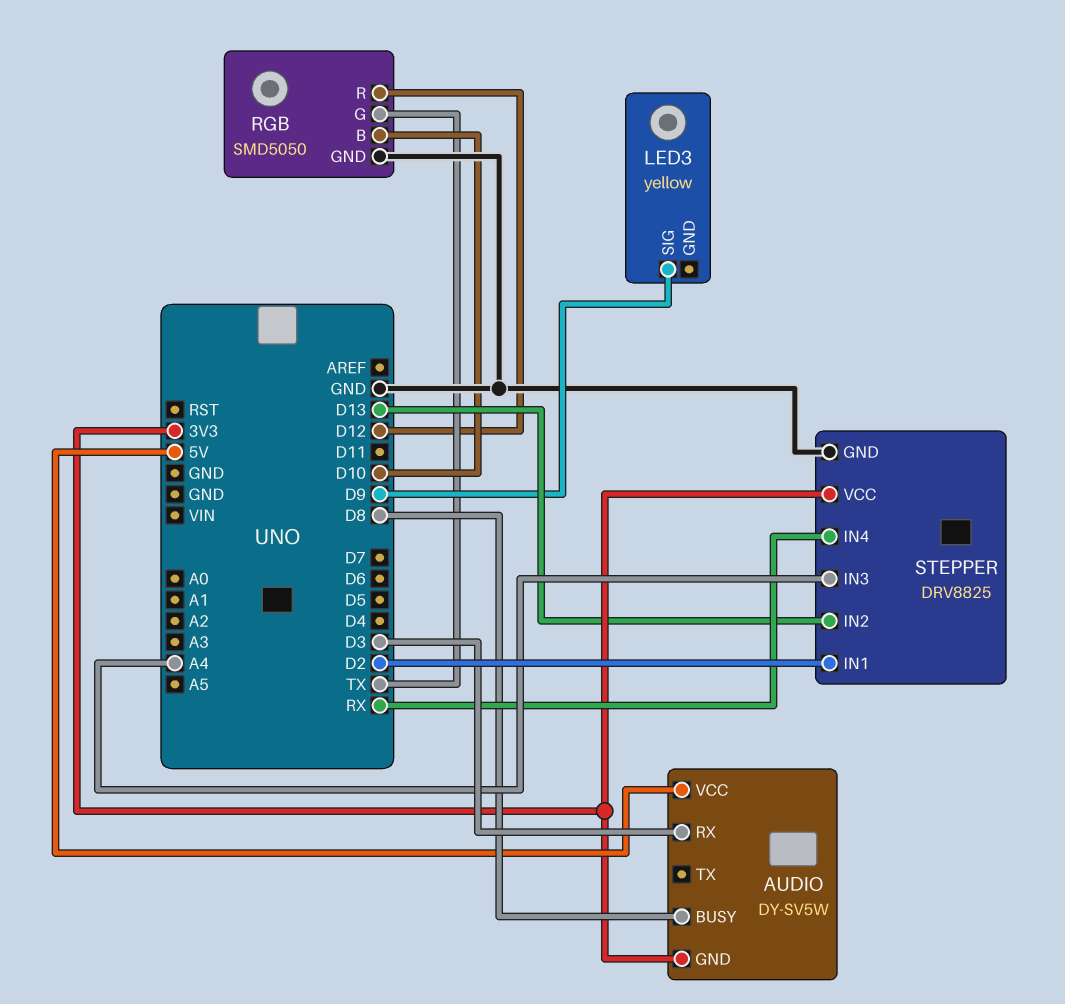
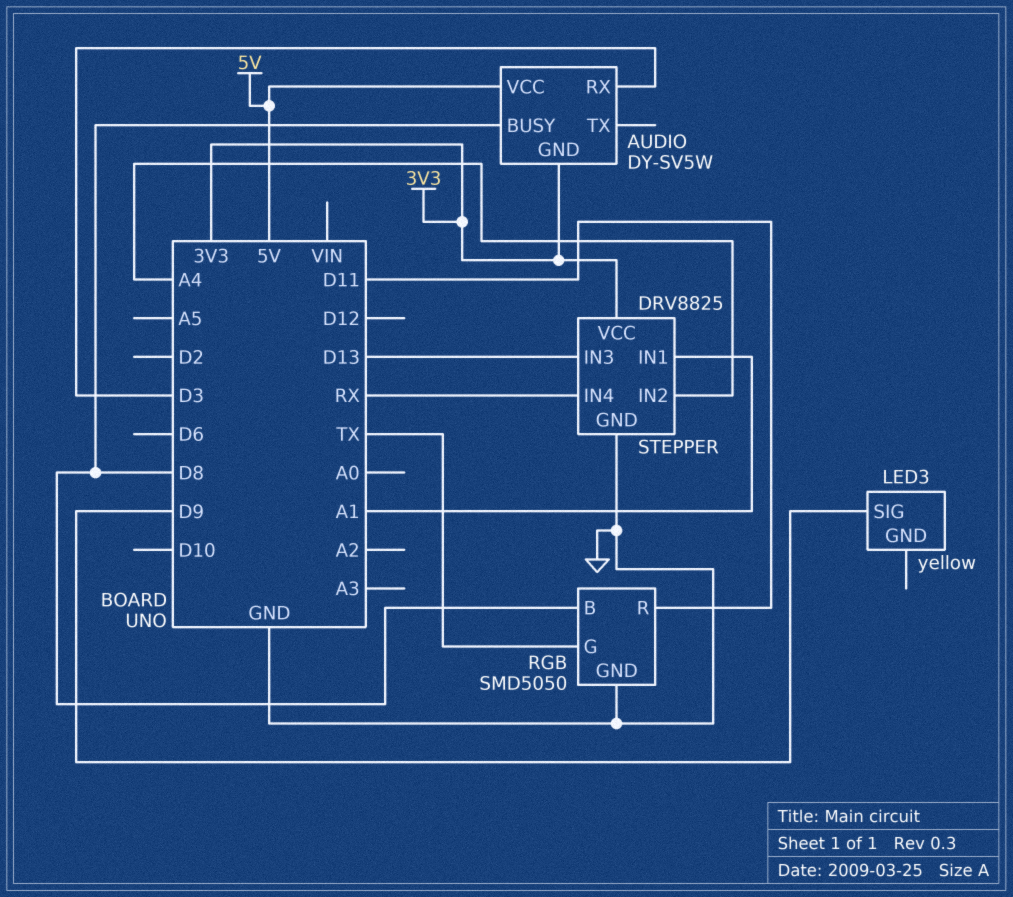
RGB pin B: D10 -> D8
RGB pin R: D12 -> D11
STEPPER pin IN1: D2 -> A1
STEPPER pin IN2: D13 -> A4
STEPPER pin IN3: A4 -> D13

